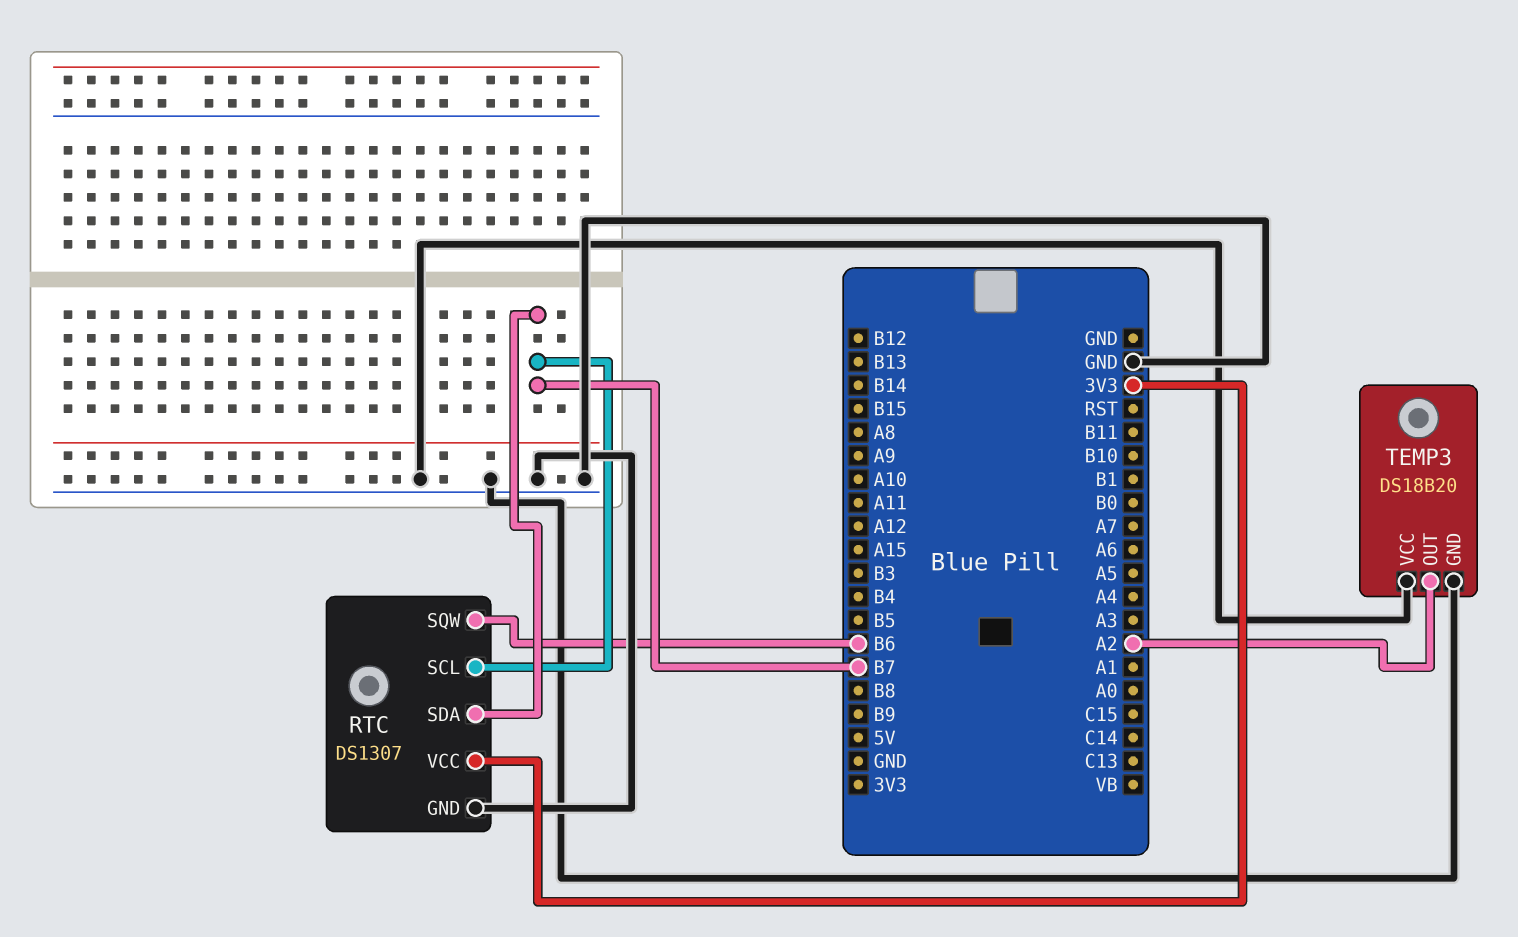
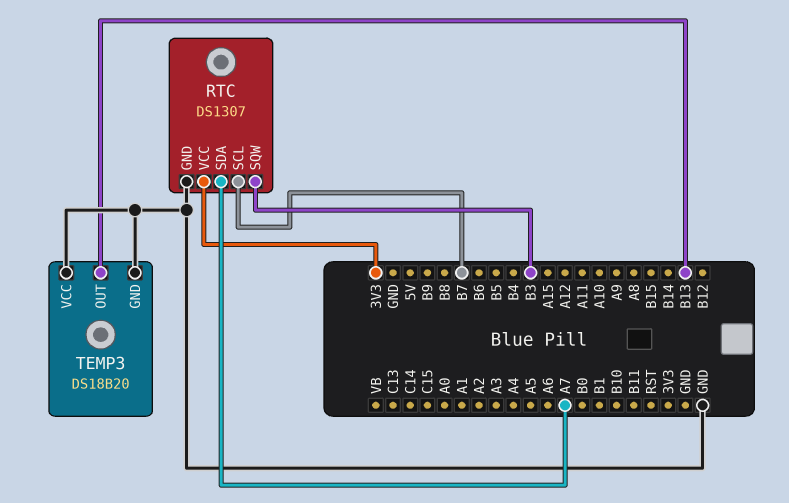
RTC pin SDA: B7 -> A7
RTC pin SQW: B6 -> B3
TEMP3 pin OUT: A2 -> B13

